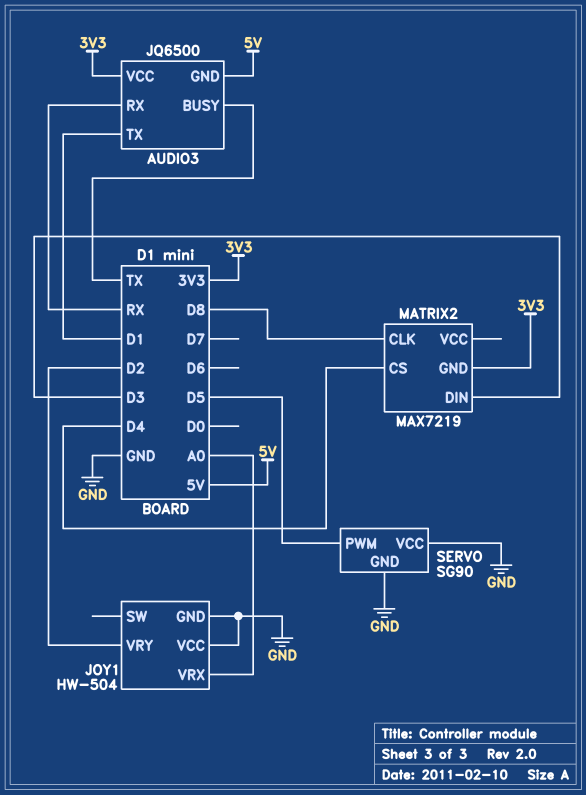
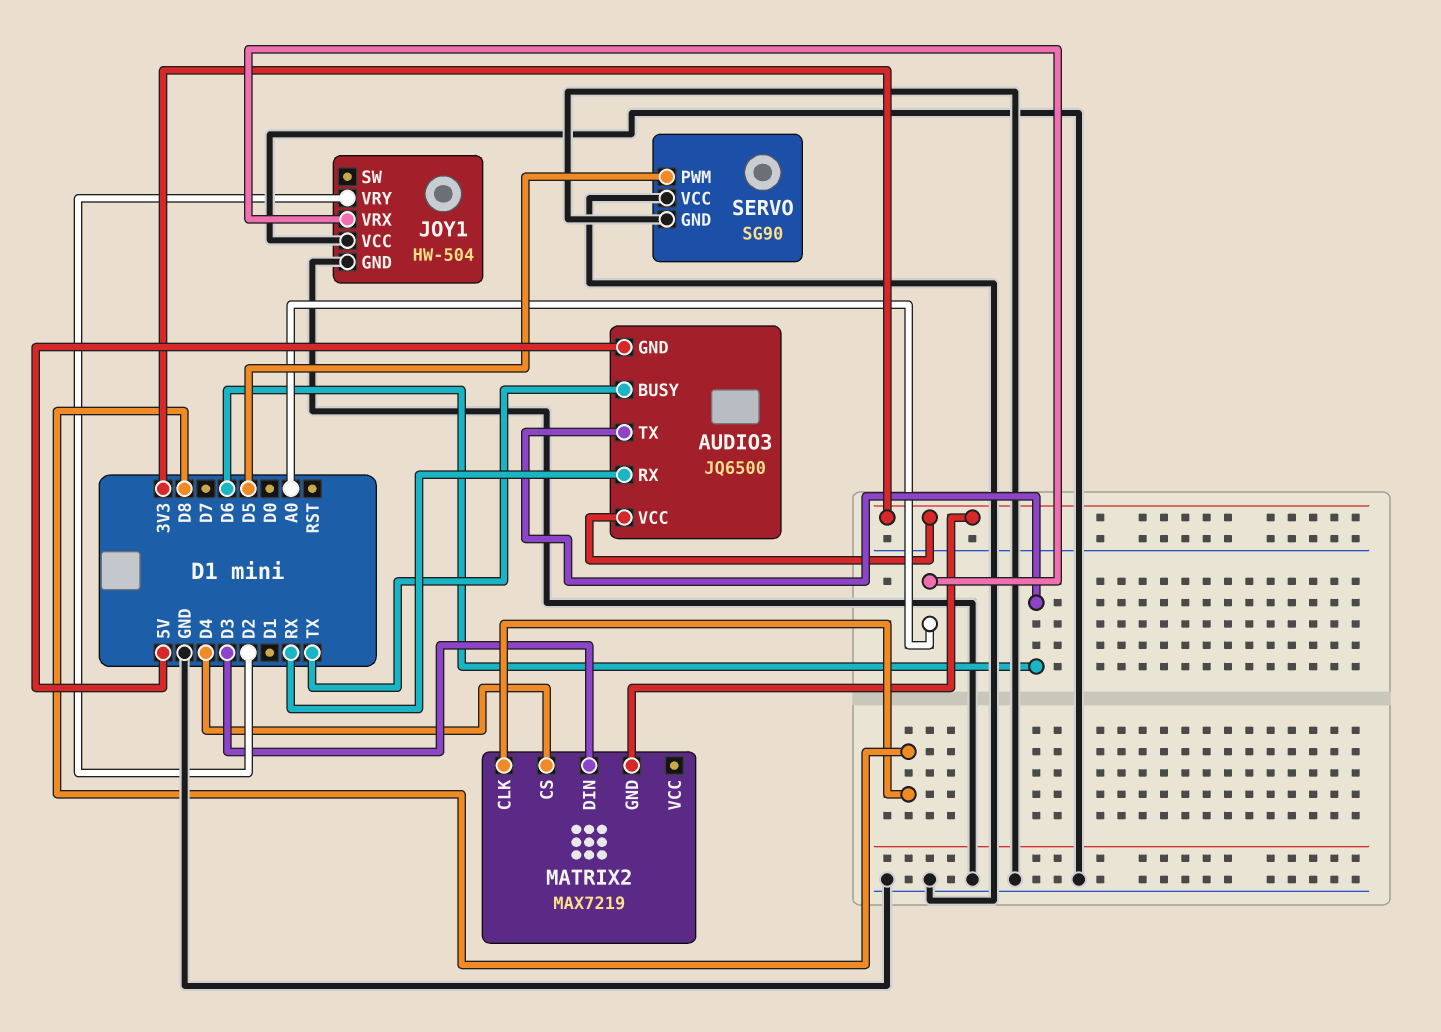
AUDIO3 pin TX: D1 -> D6

